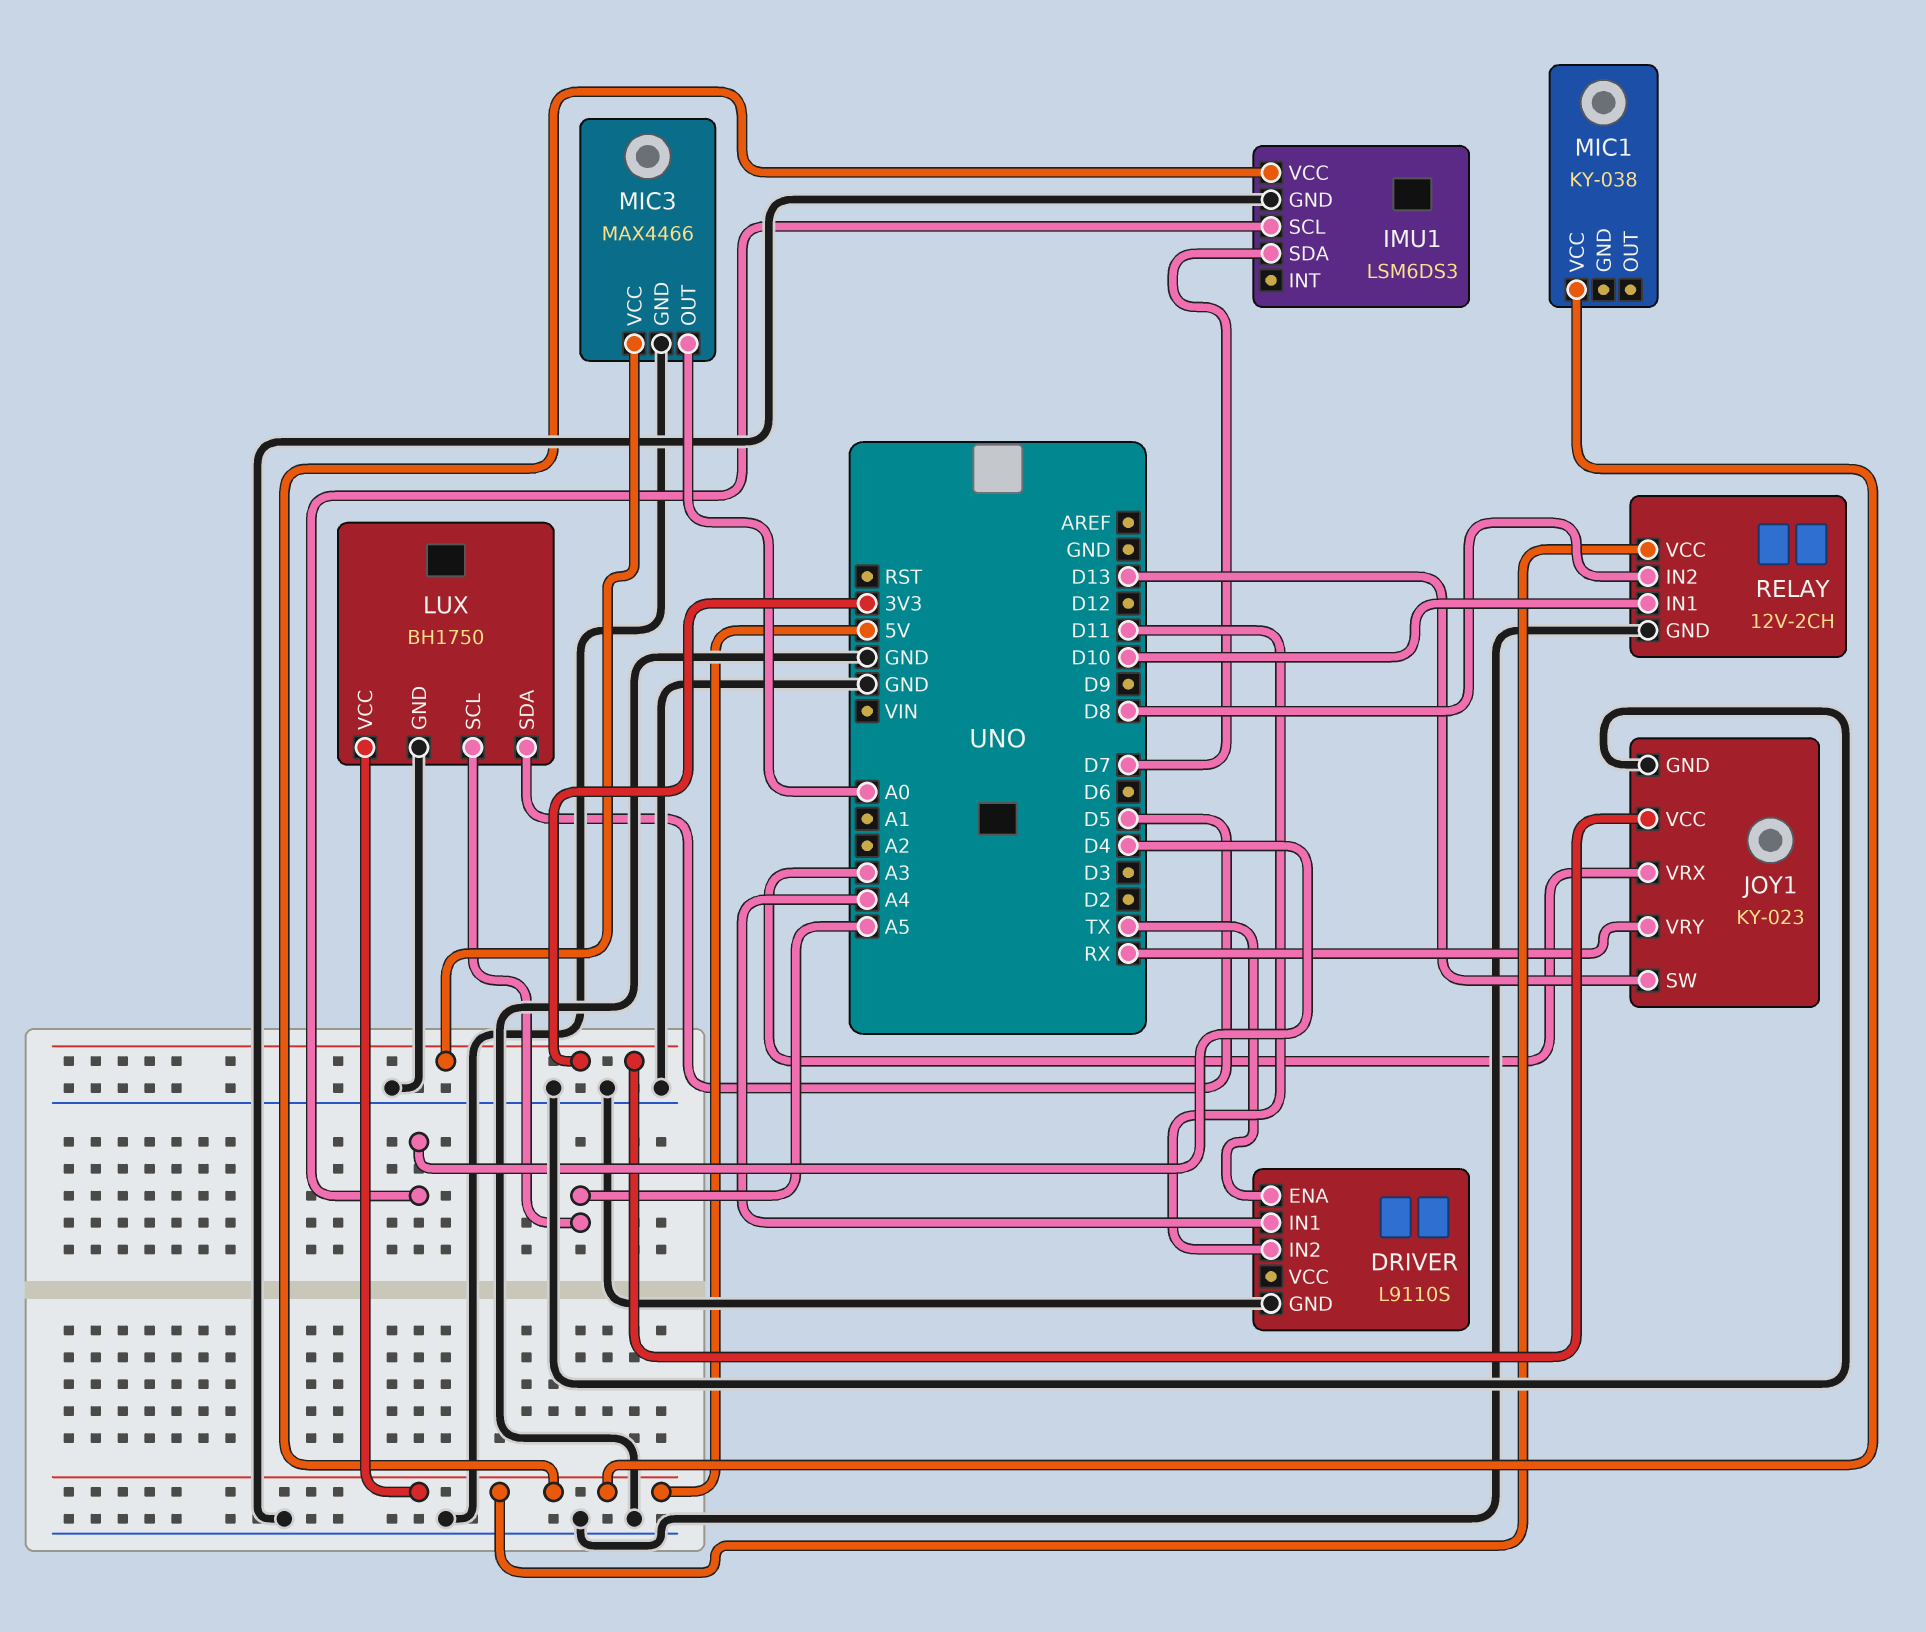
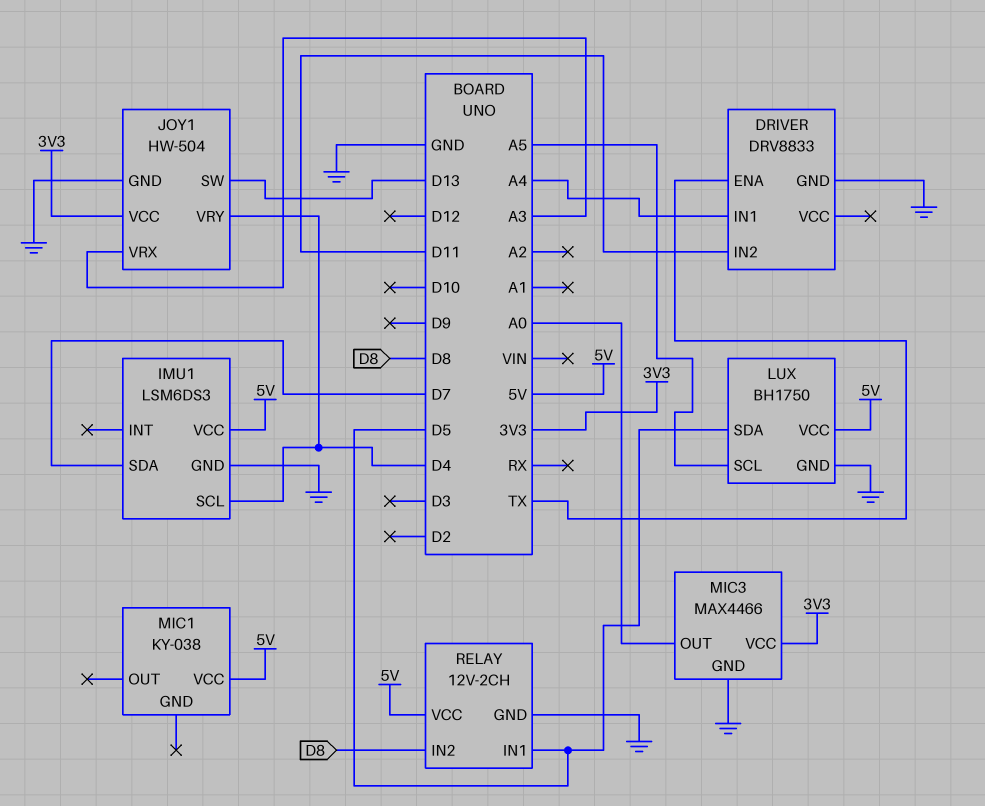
DRIVER: L9110S -> DRV8833
JOY1: KY-023 -> HW-504
JOY1 pin VRY: RX -> D4
RELAY pin IN1: D10 -> D5

